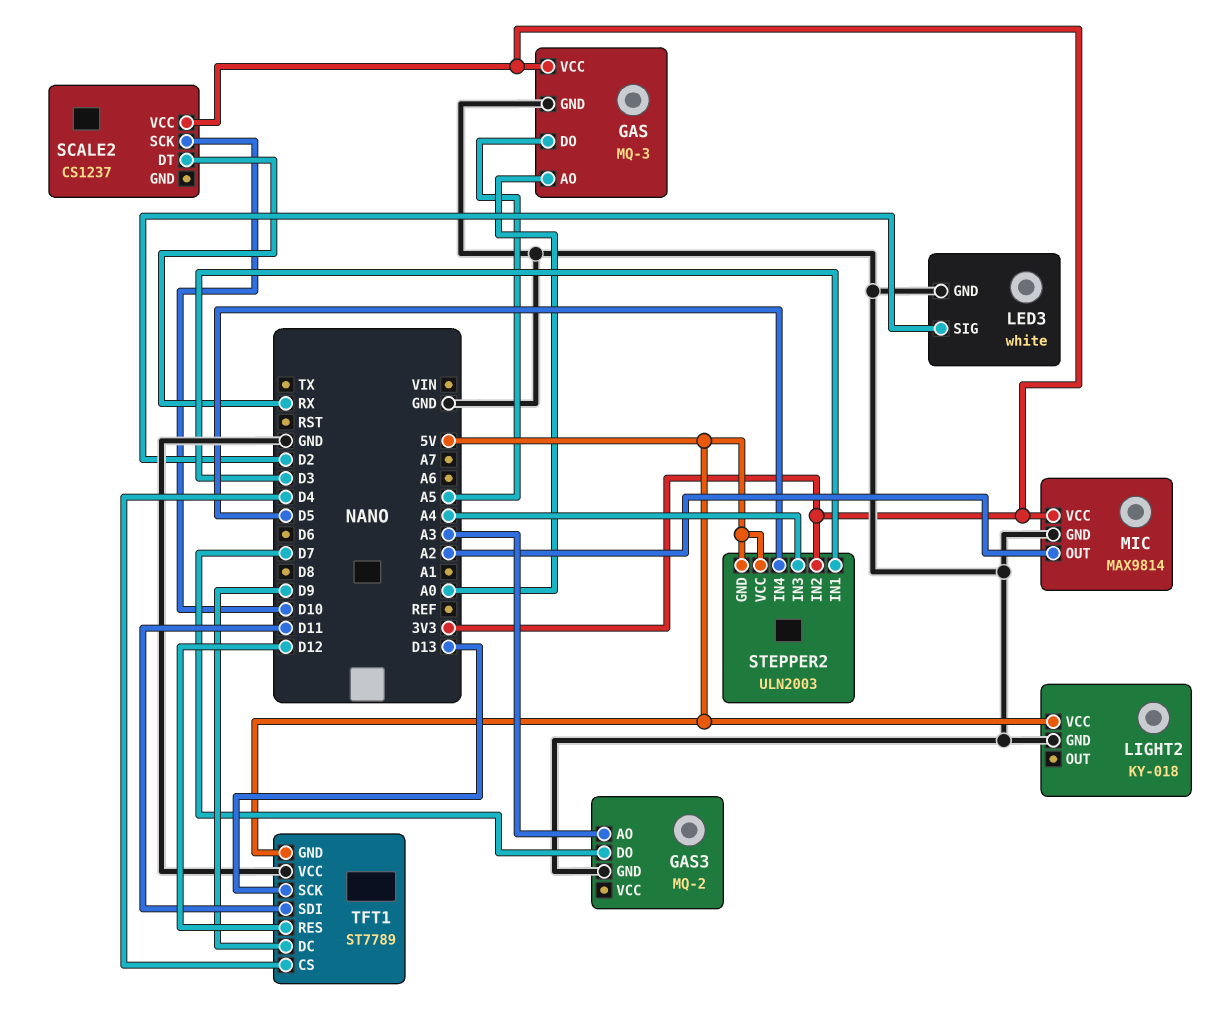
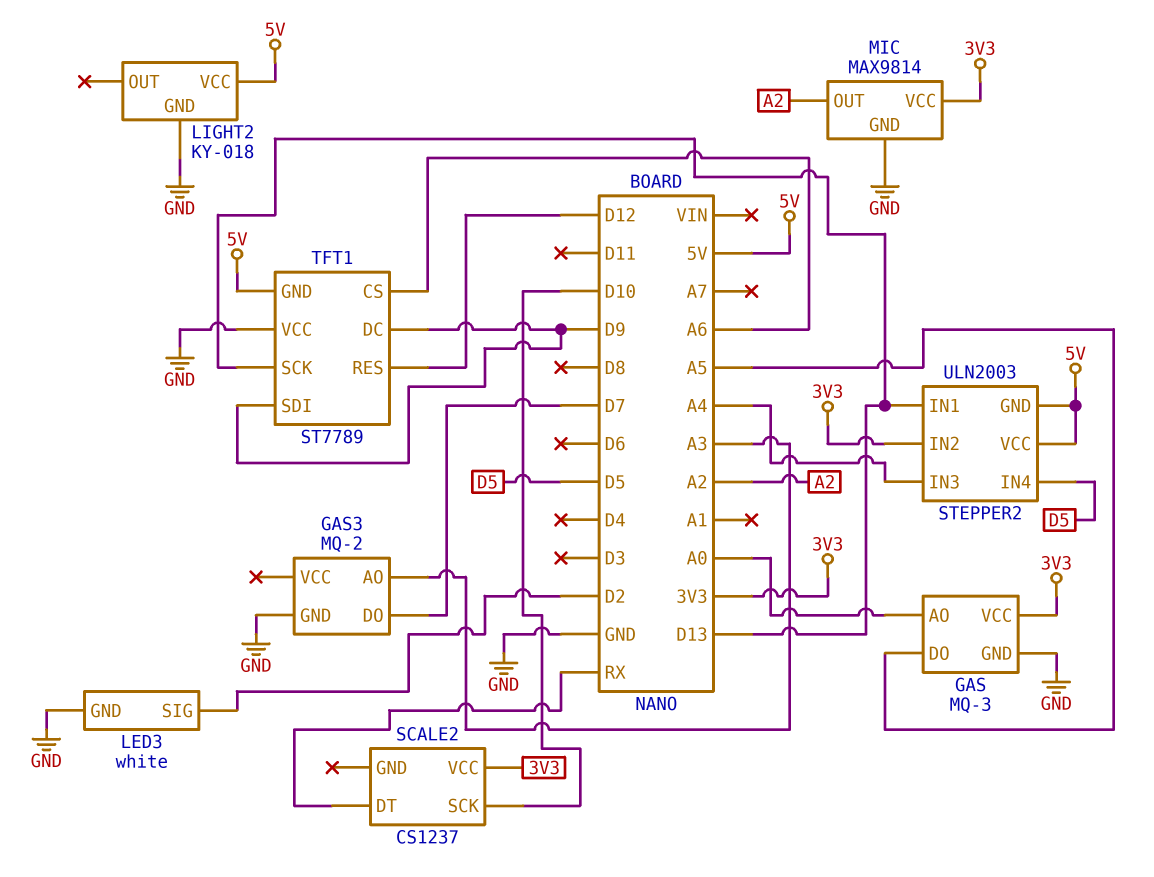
STEPPER2 pin IN1: D3 -> D13
TFT1 pin CS: D4 -> A6
TFT1 pin SDI: D11 -> D9

